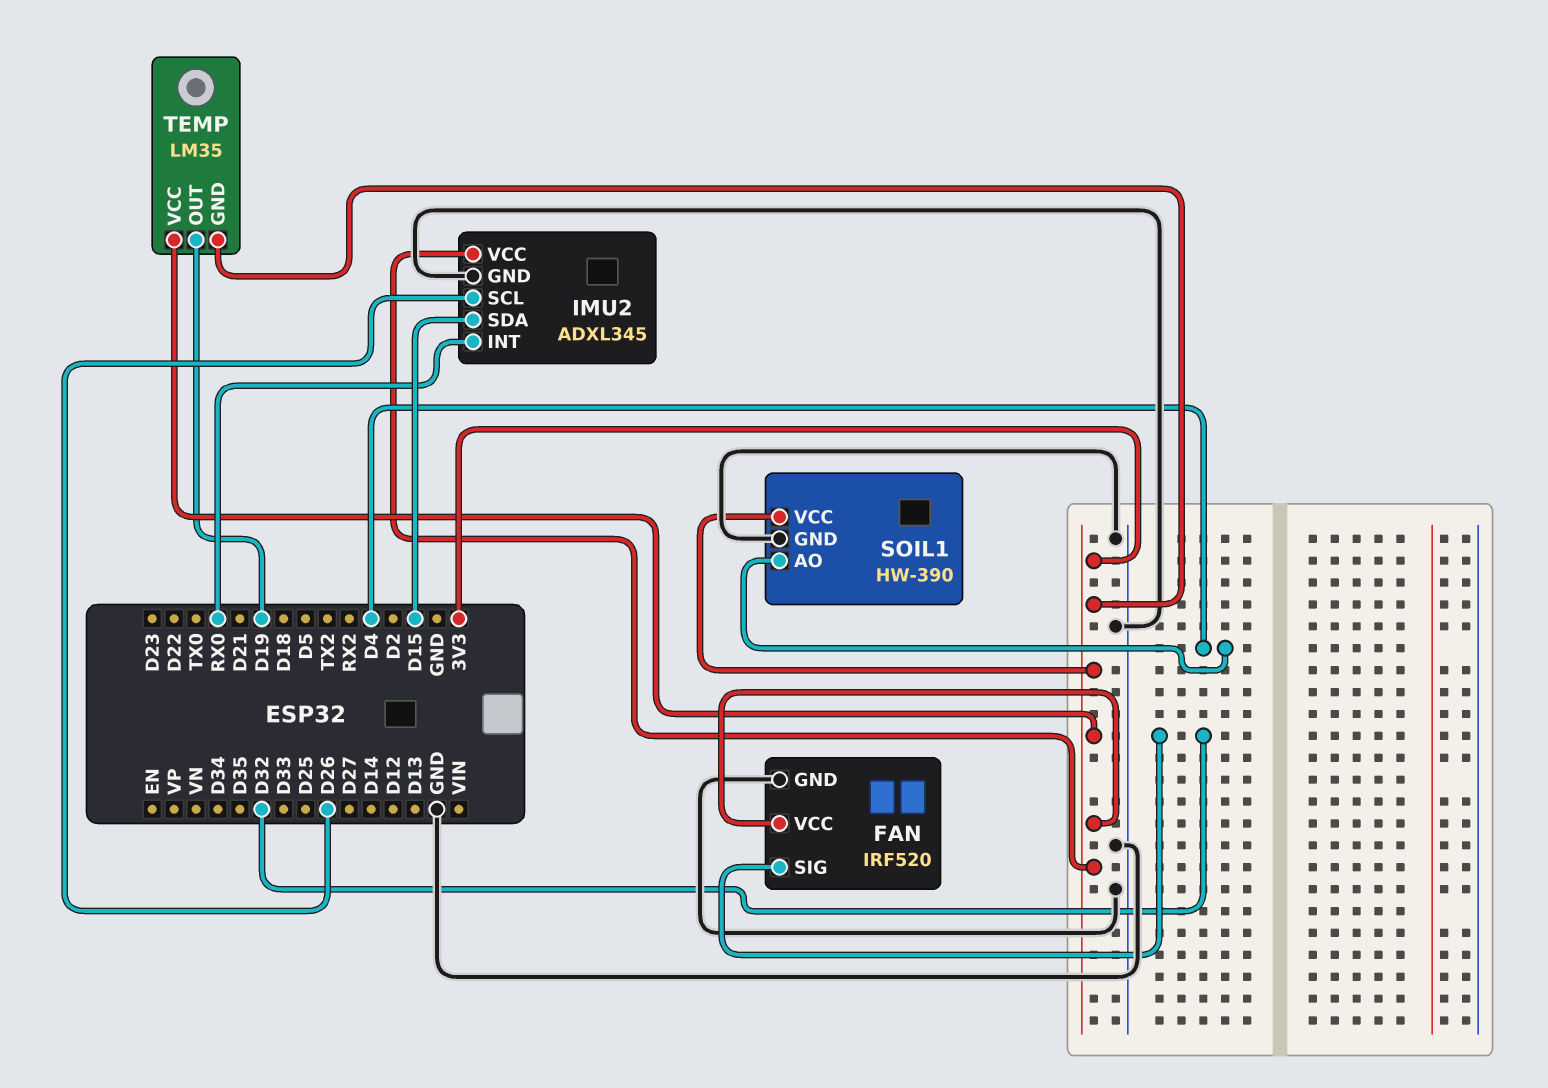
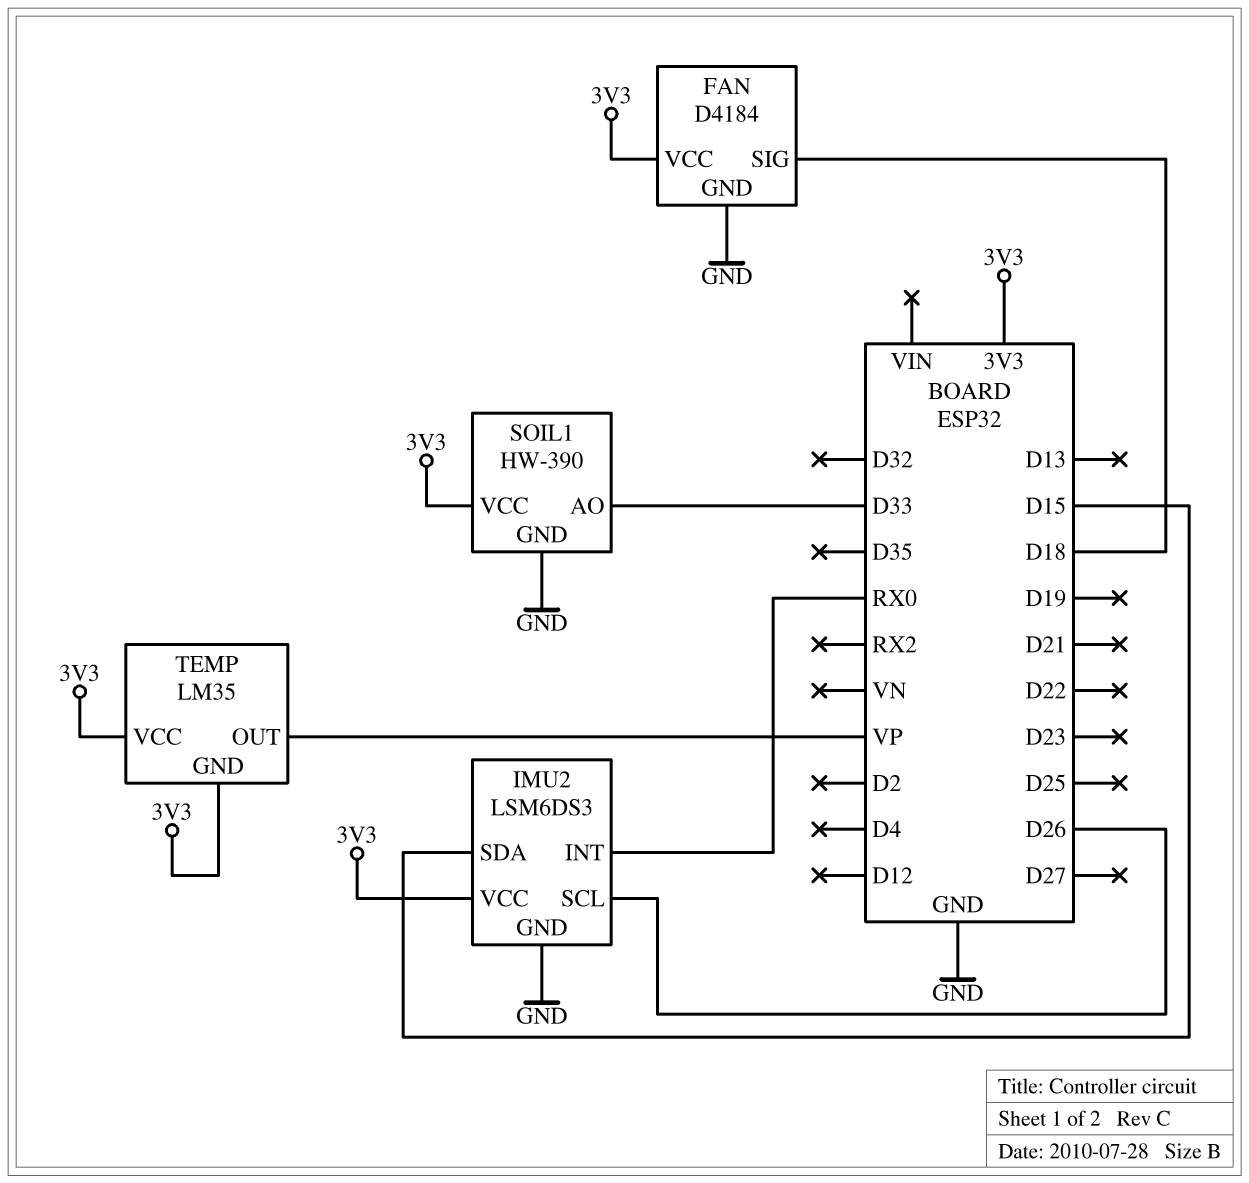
FAN: IRF520 -> D4184
FAN pin SIG: D32 -> D18
IMU2: ADXL345 -> LSM6DS3
SOIL1 pin AO: D4 -> D33
TEMP pin OUT: D19 -> VP

